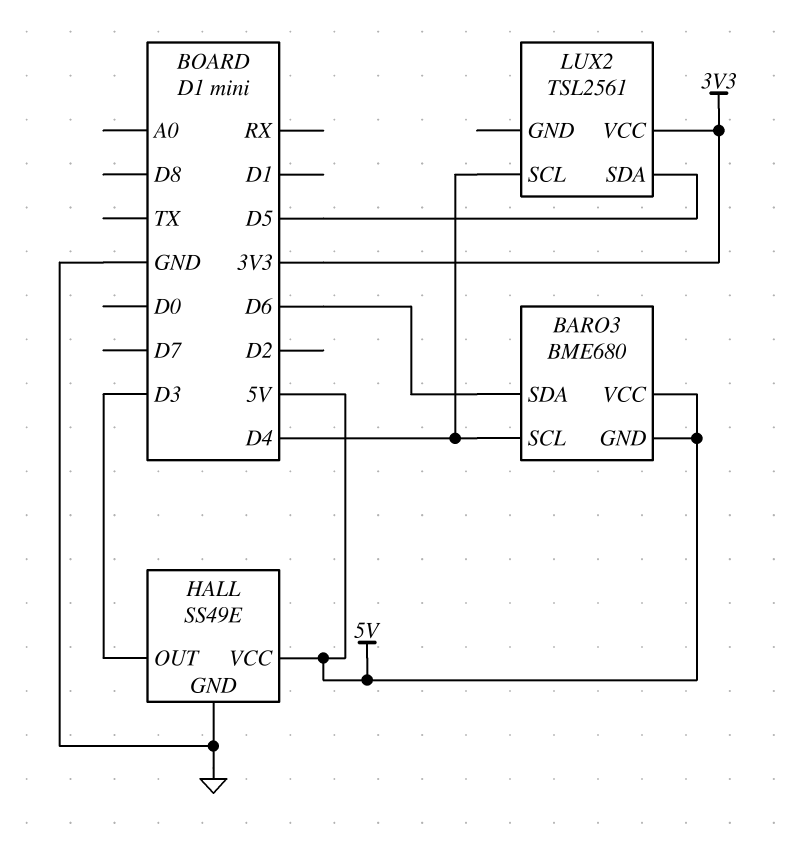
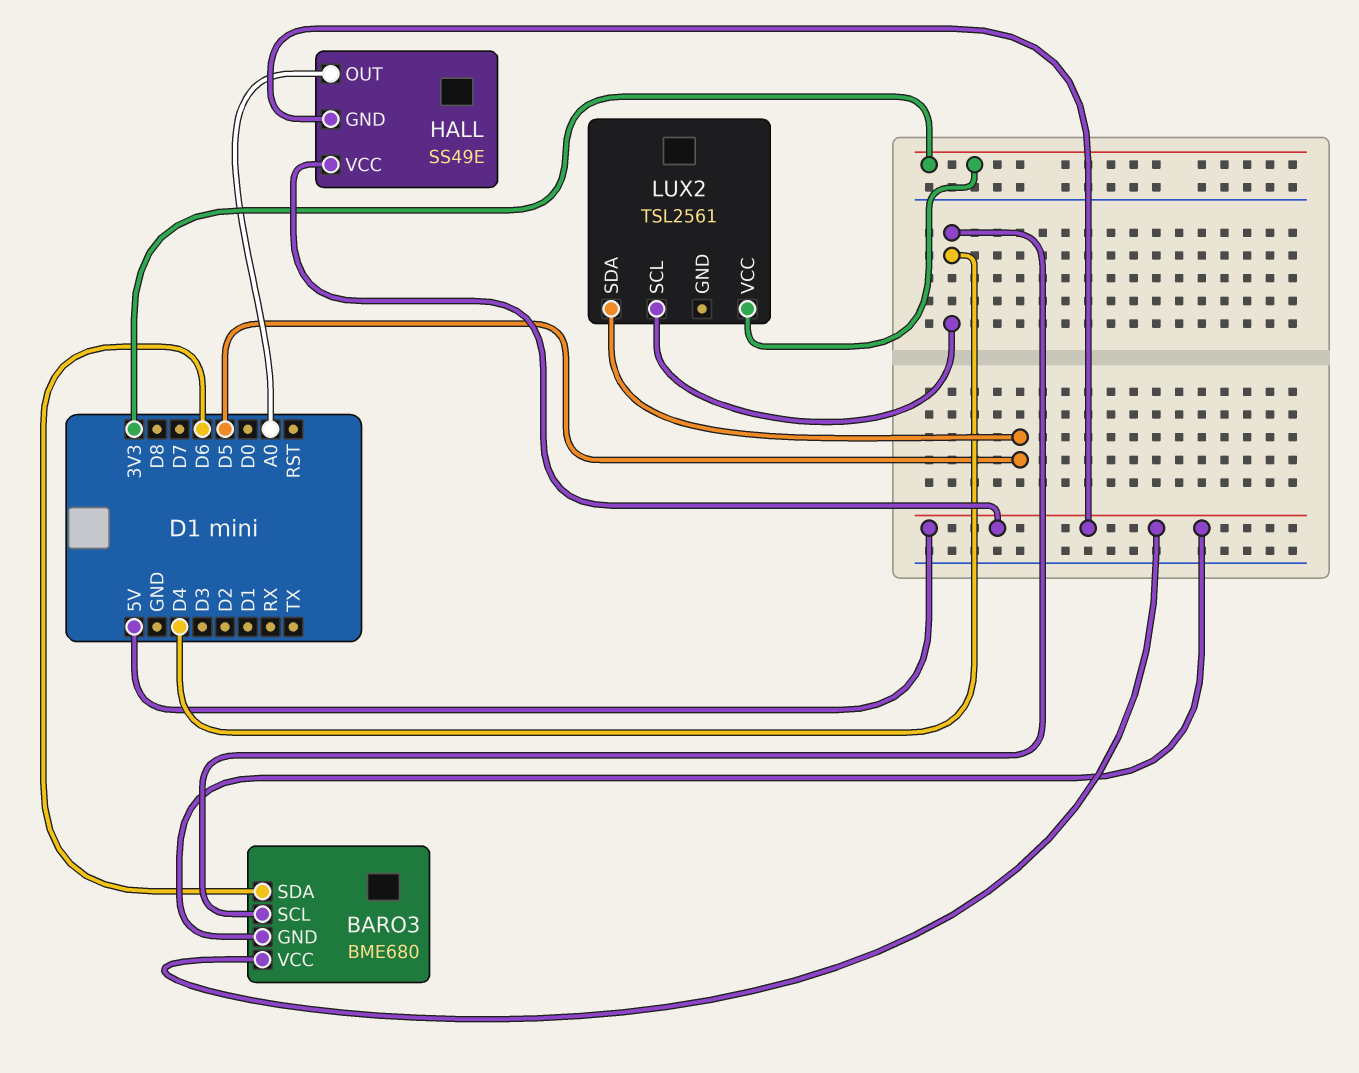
HALL pin GND: GND -> 5V
HALL pin OUT: D3 -> A0

